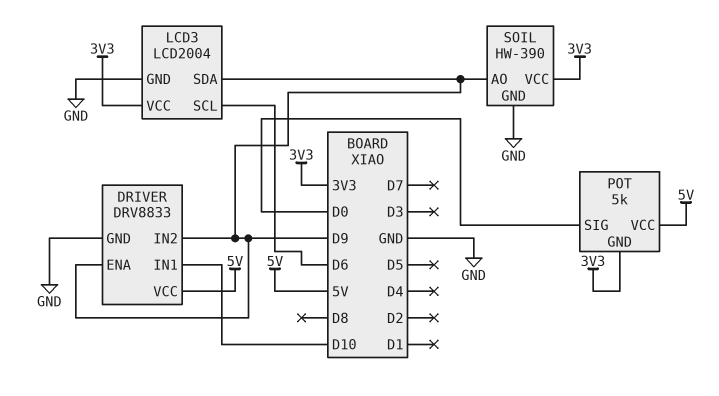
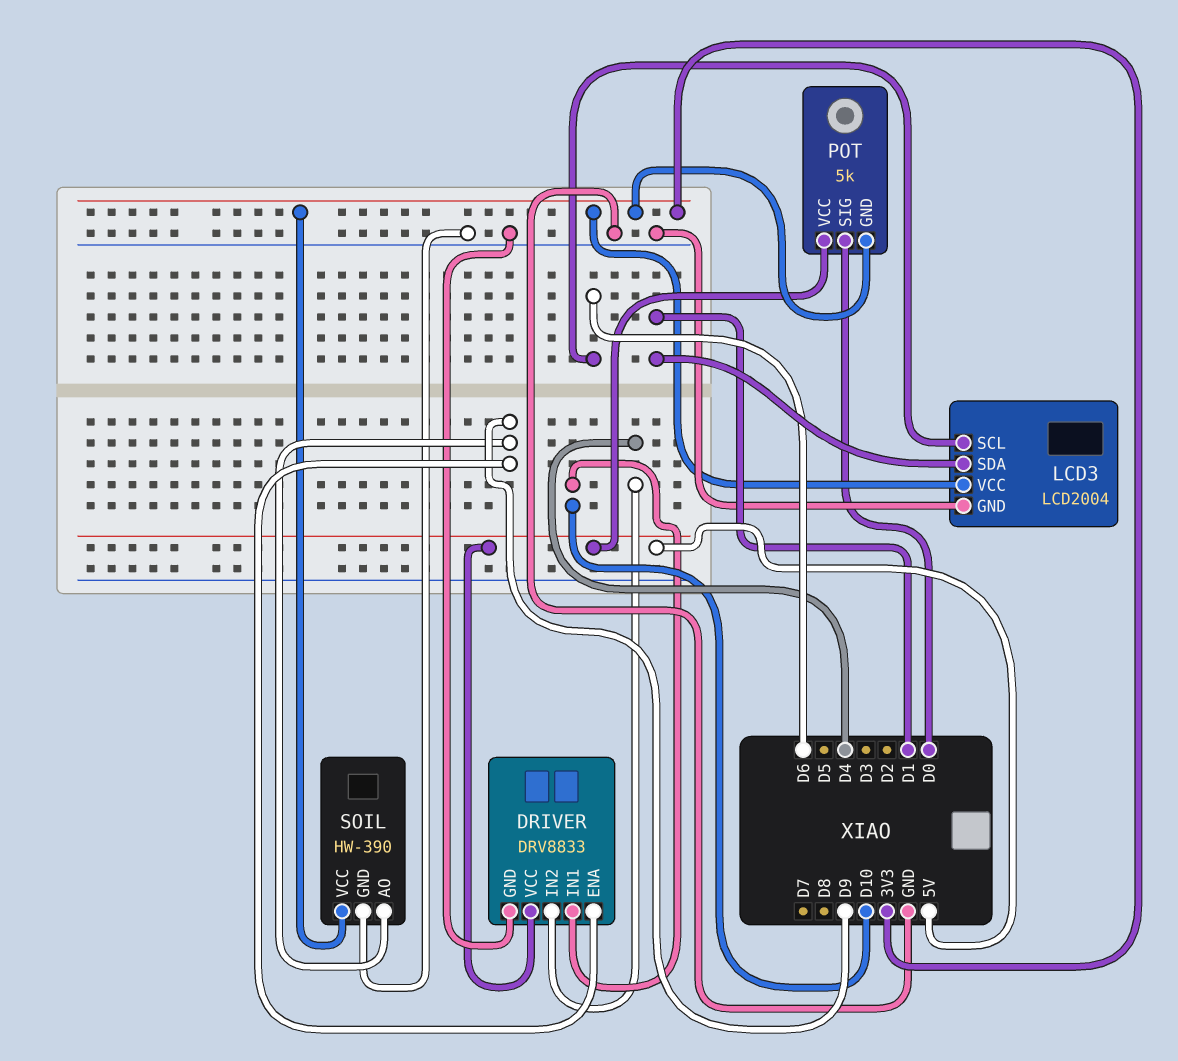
DRIVER pin IN2: D9 -> D4
LCD3 pin SDA: D9 -> D1

